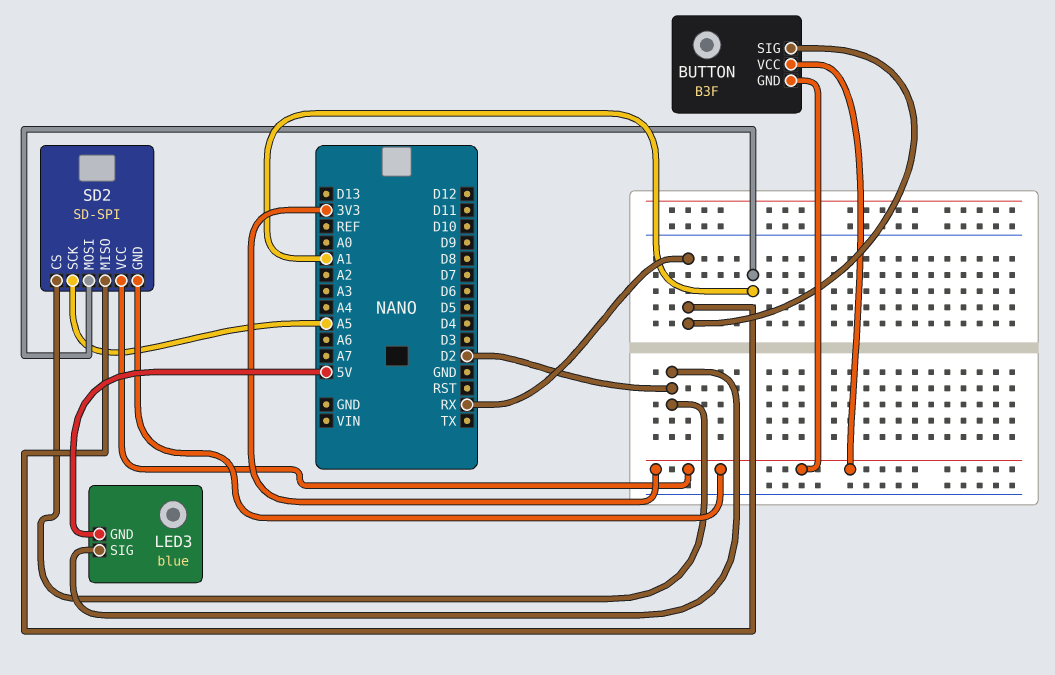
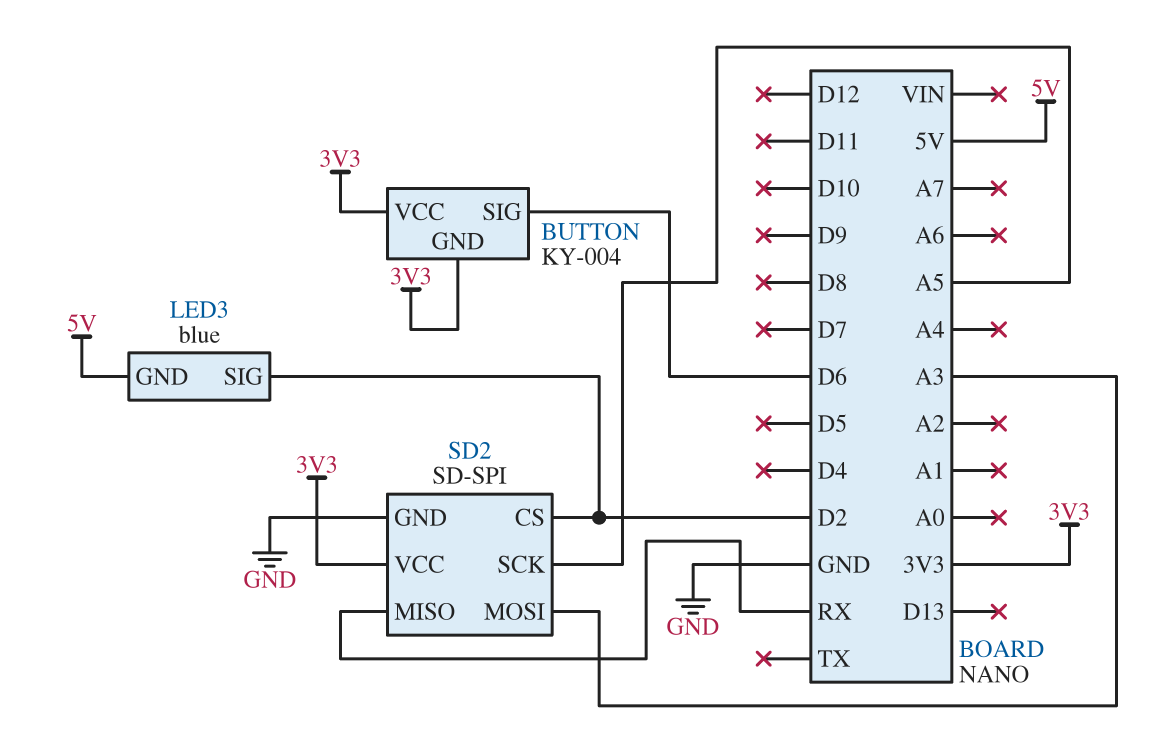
BUTTON: B3F -> KY-004
BUTTON pin SIG: RX -> D6
SD2 pin GND: 3V3 -> GND
SD2 pin MOSI: A1 -> A3

